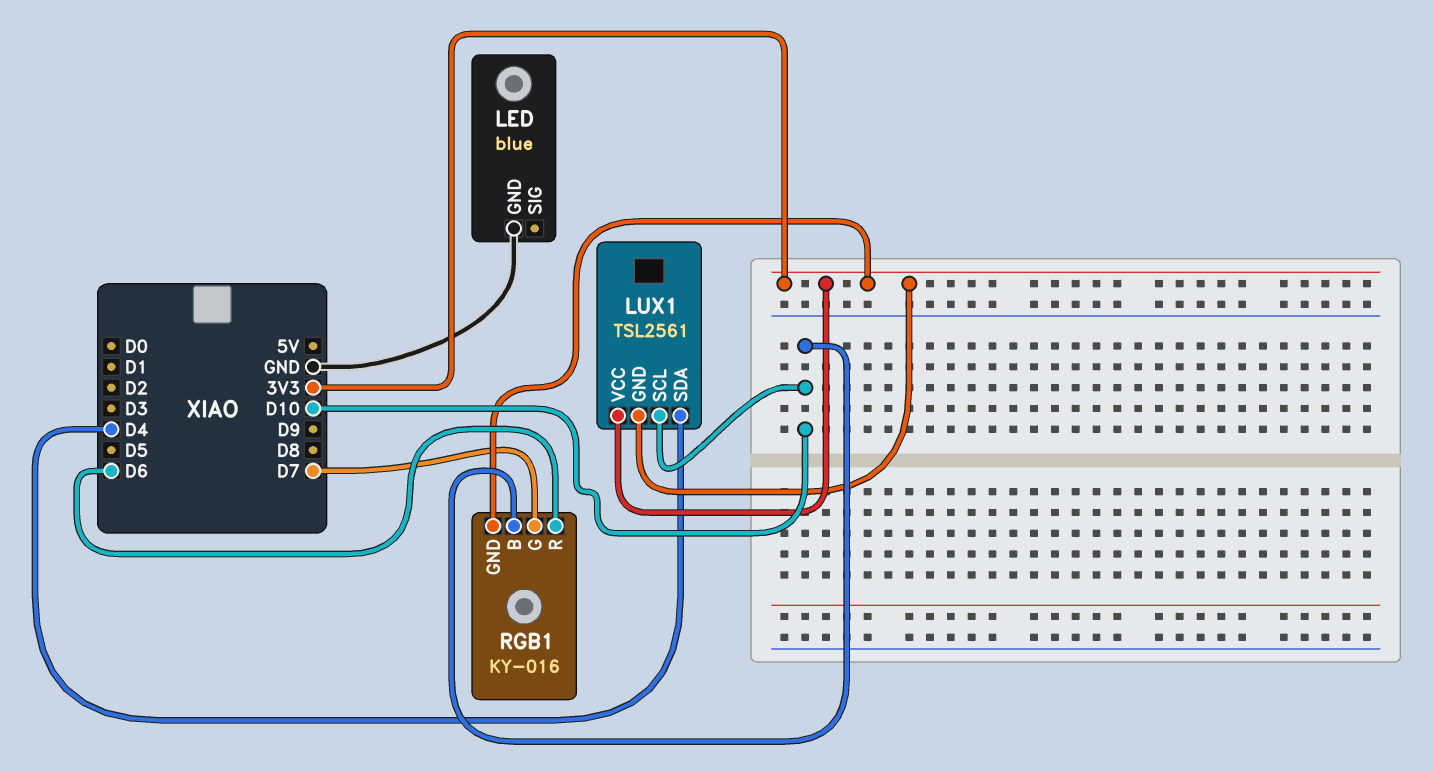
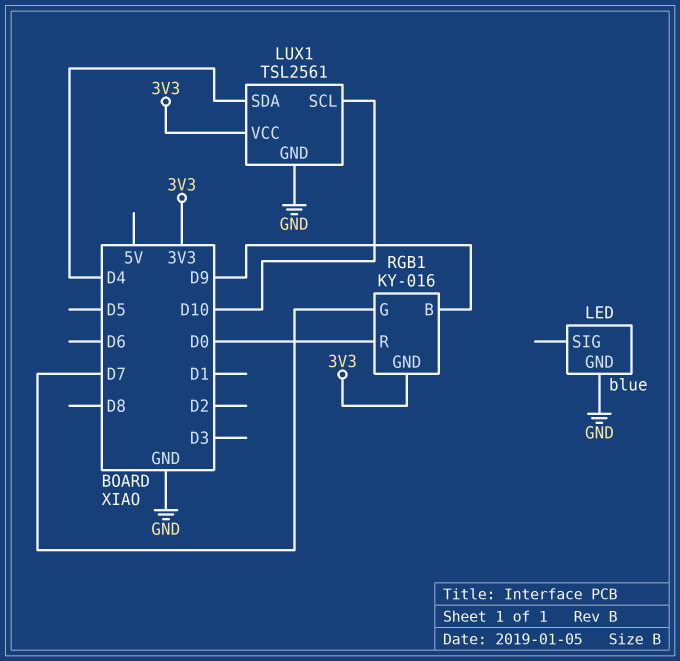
LUX1 pin GND: 3V3 -> GND
RGB1 pin B: D10 -> D9
RGB1 pin R: D6 -> D0

